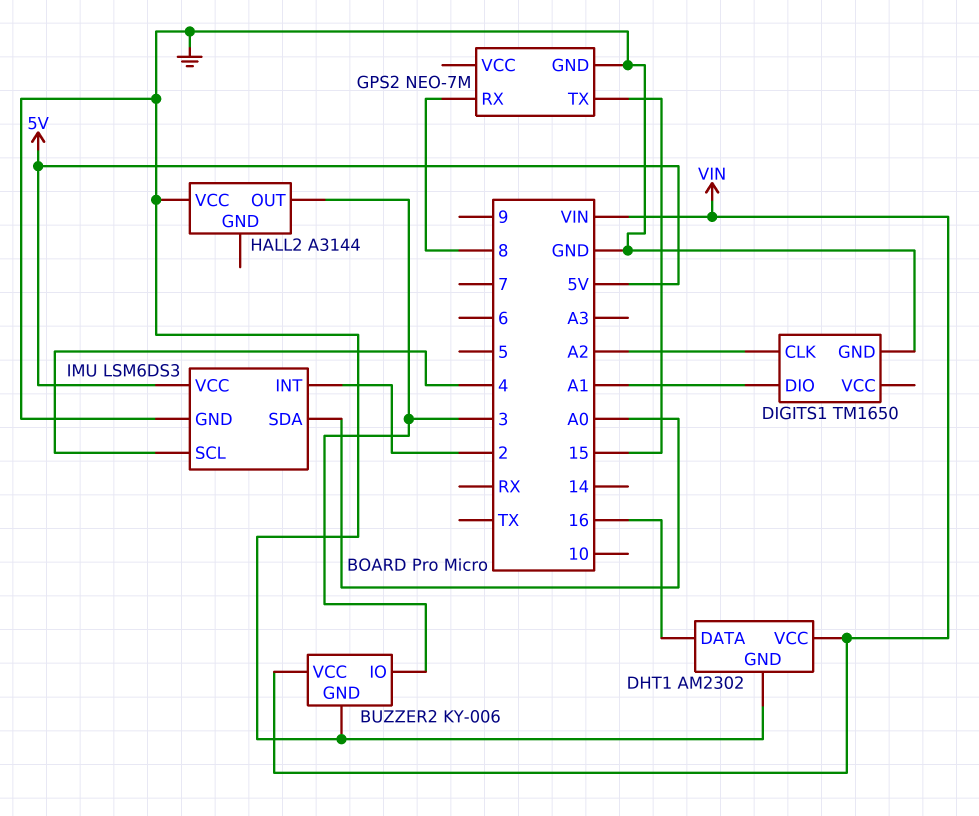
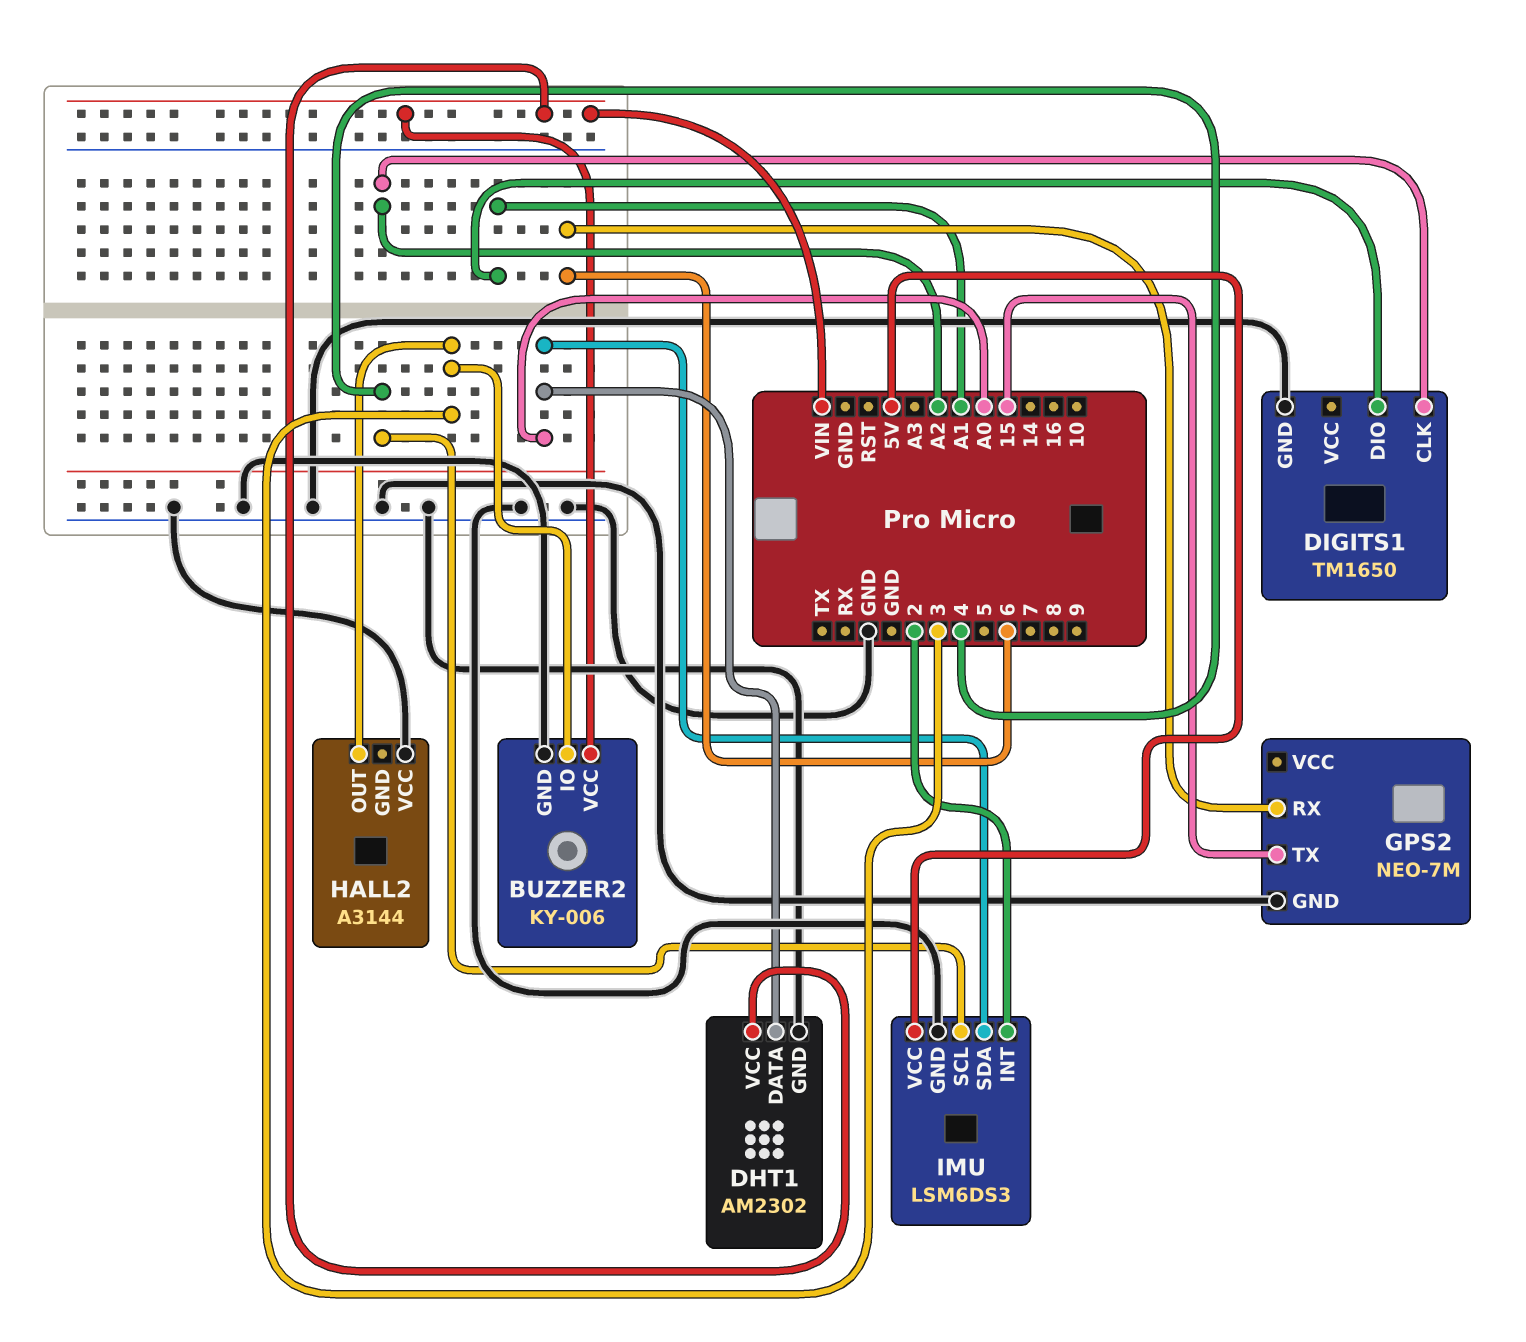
DHT1 pin DATA: 16 -> A0
GPS2 pin RX: 8 -> 6

